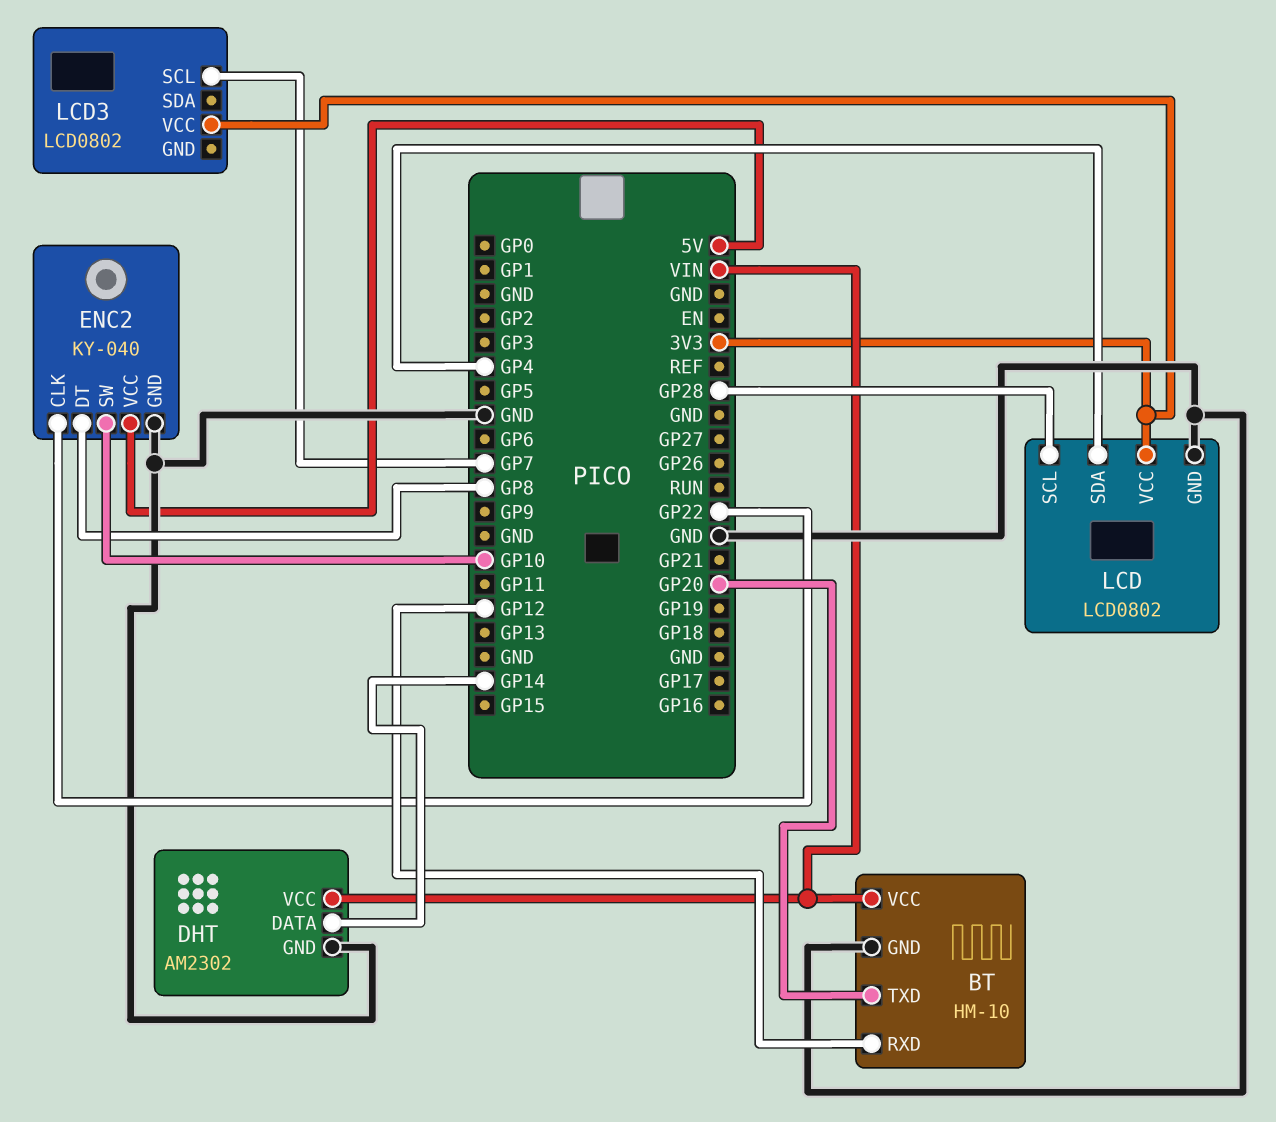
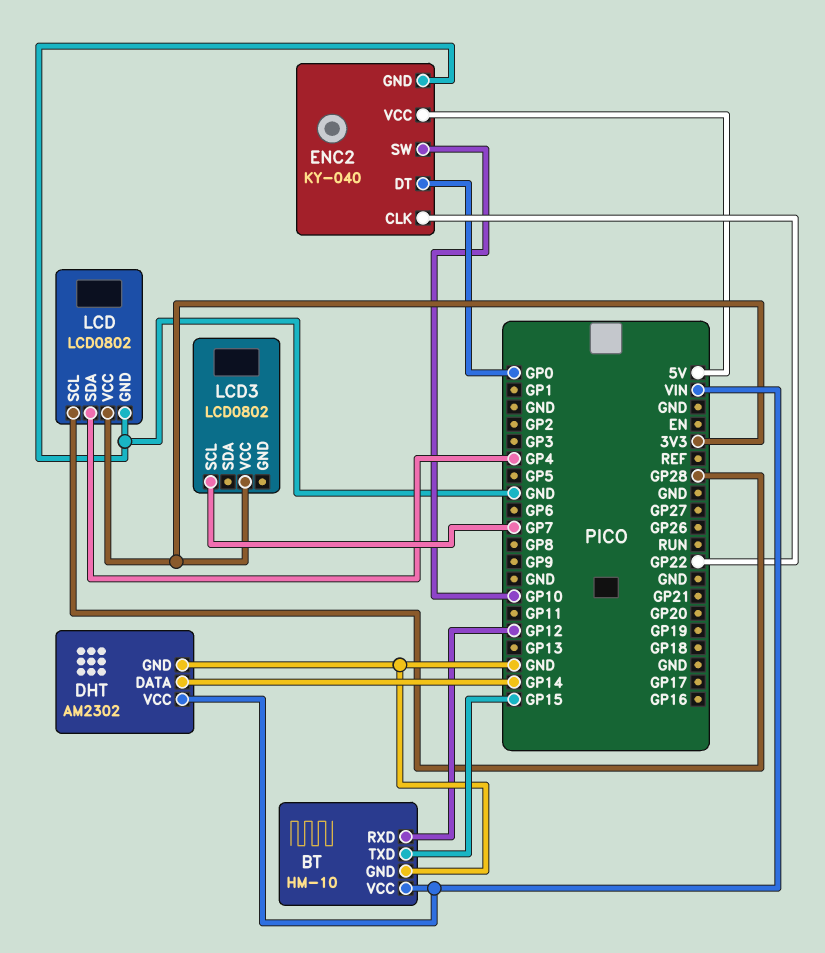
BT pin TXD: GP20 -> GP15
ENC2 pin DT: GP8 -> GP0

